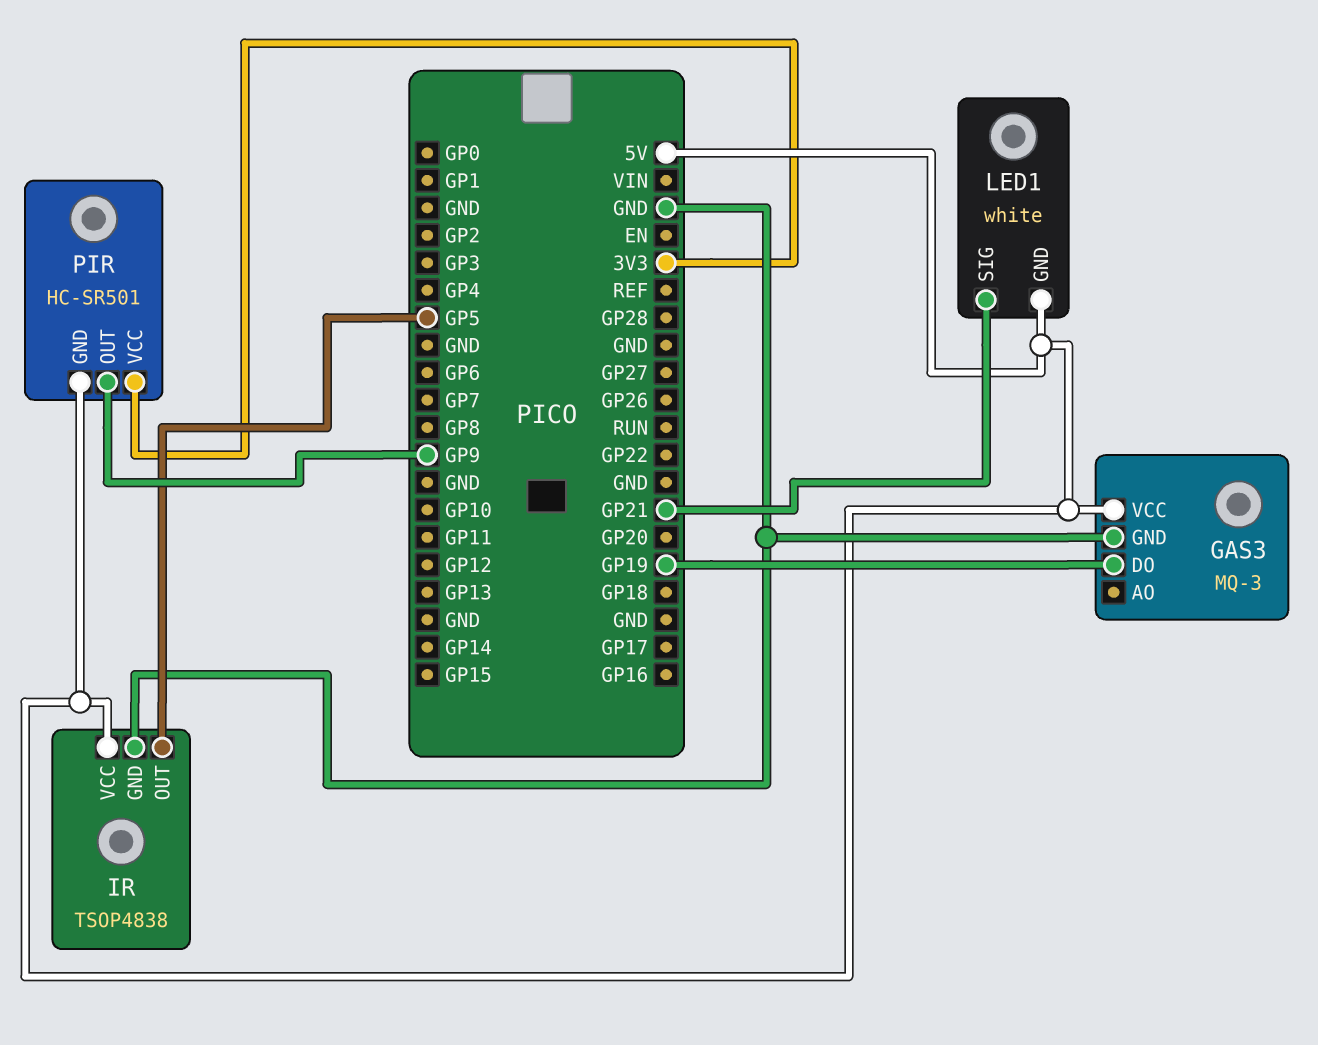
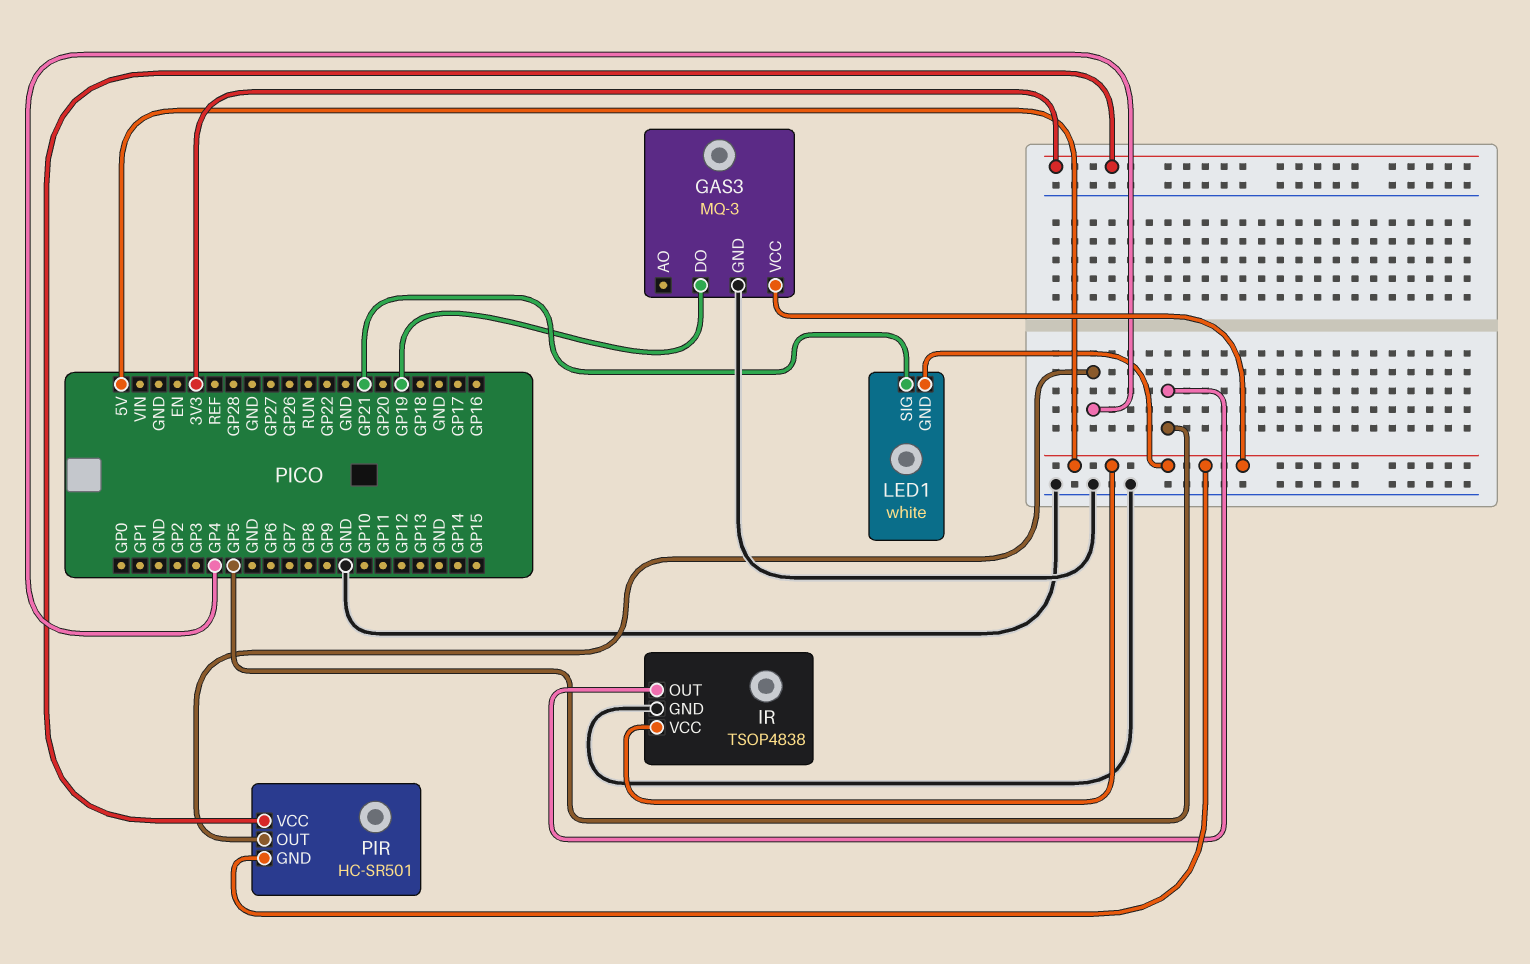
PIR pin OUT: GP9 -> GP4

